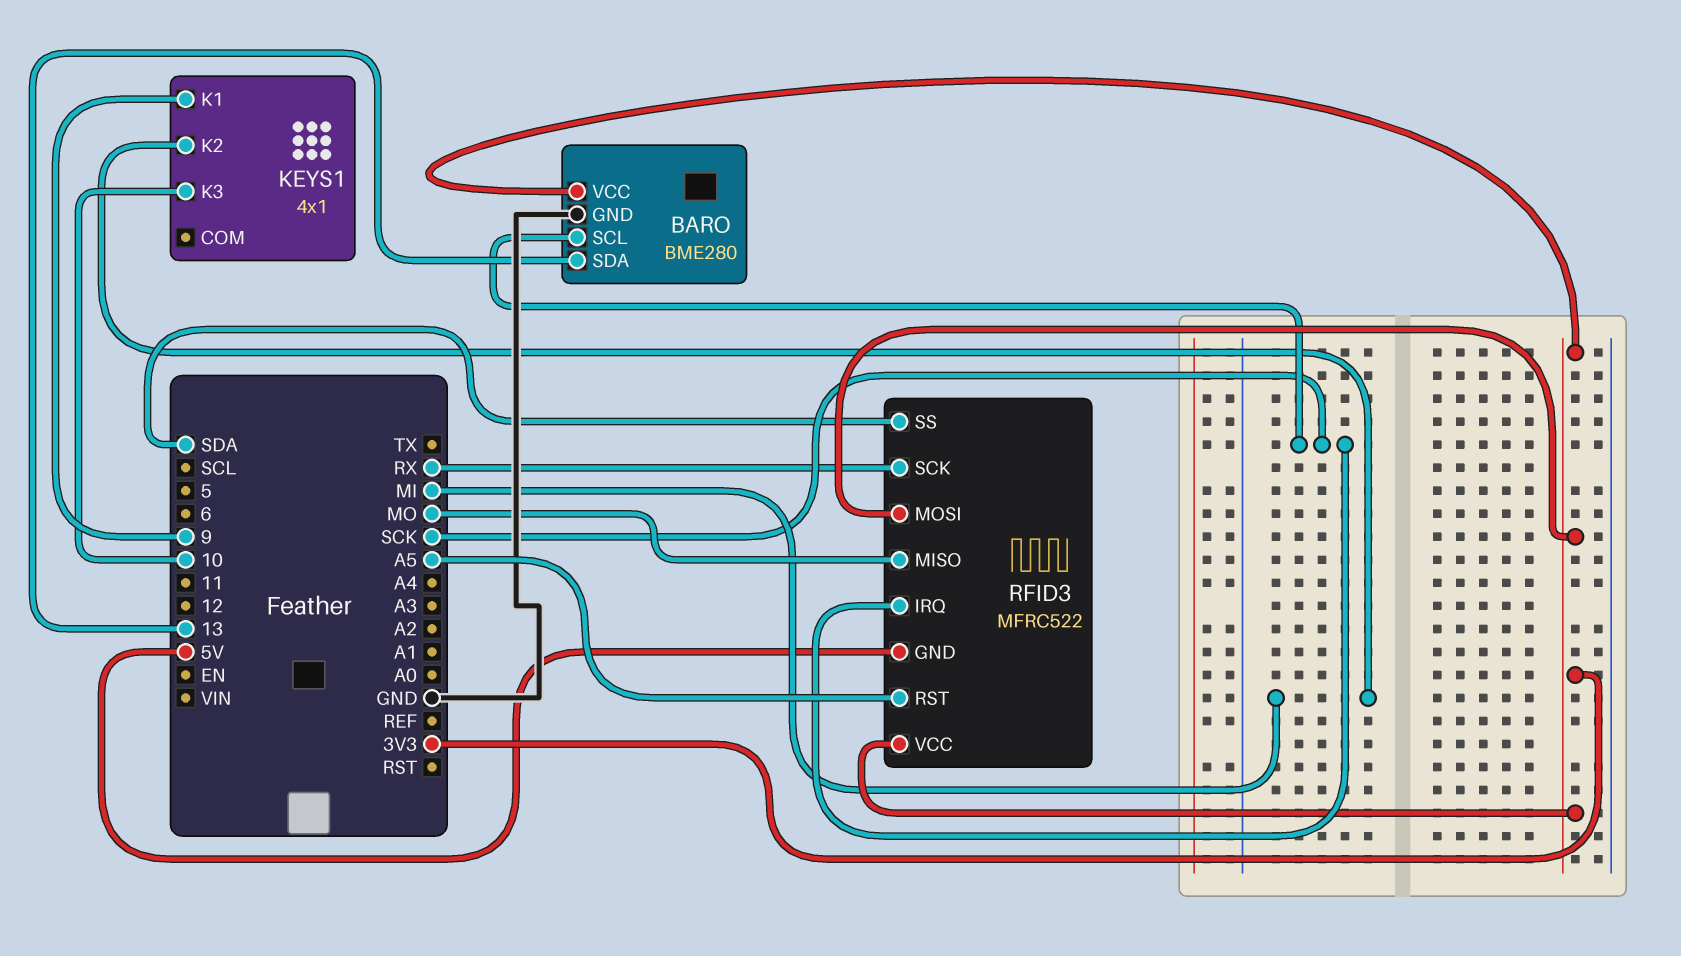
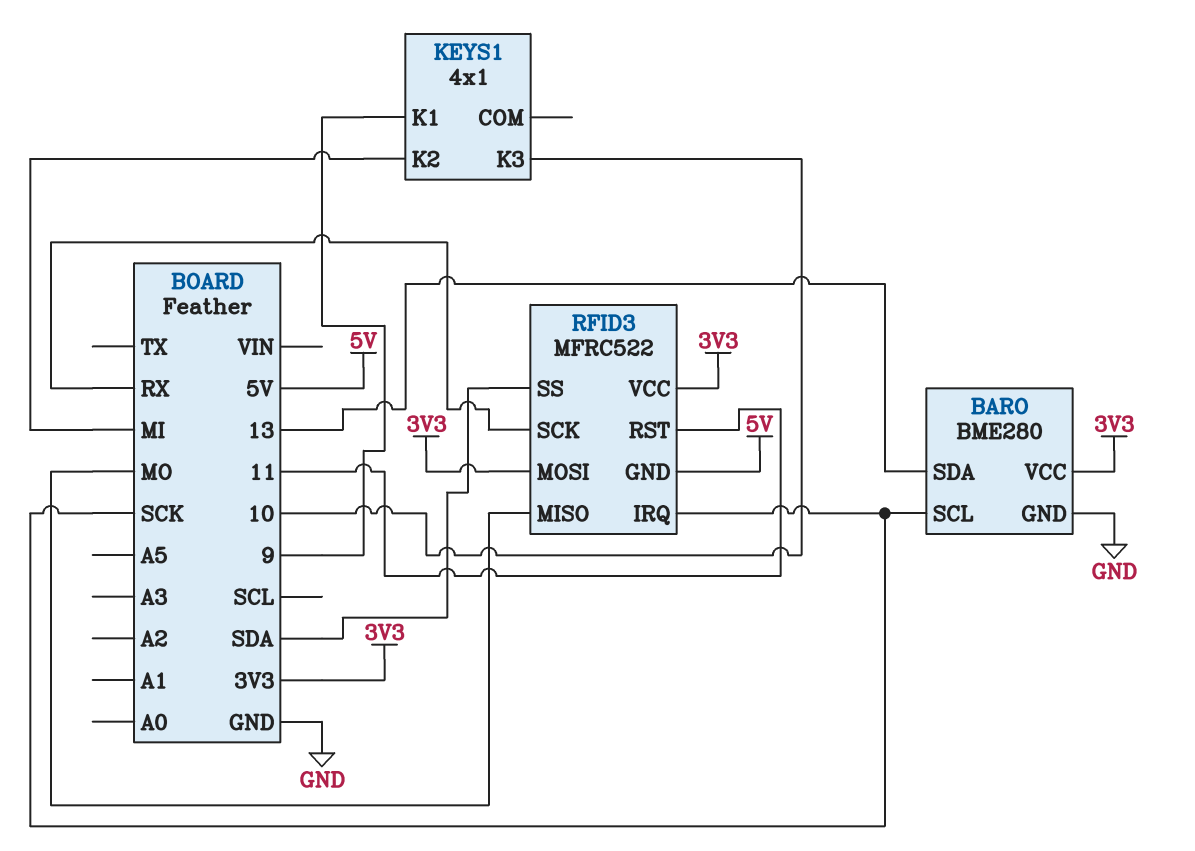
RFID3 pin RST: A5 -> 11

